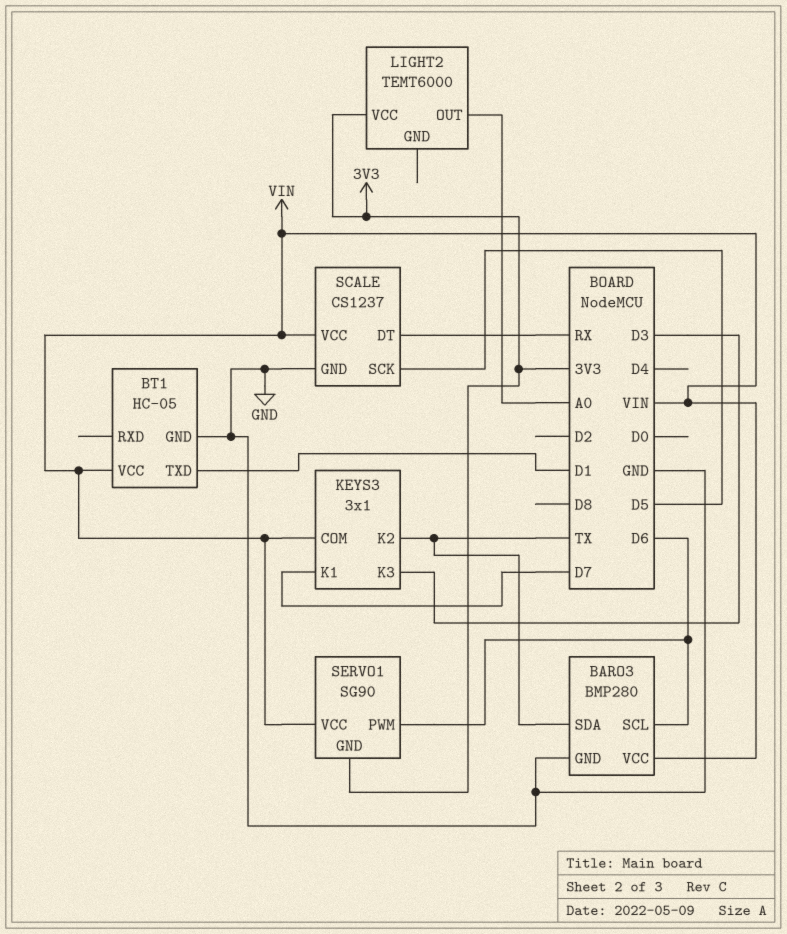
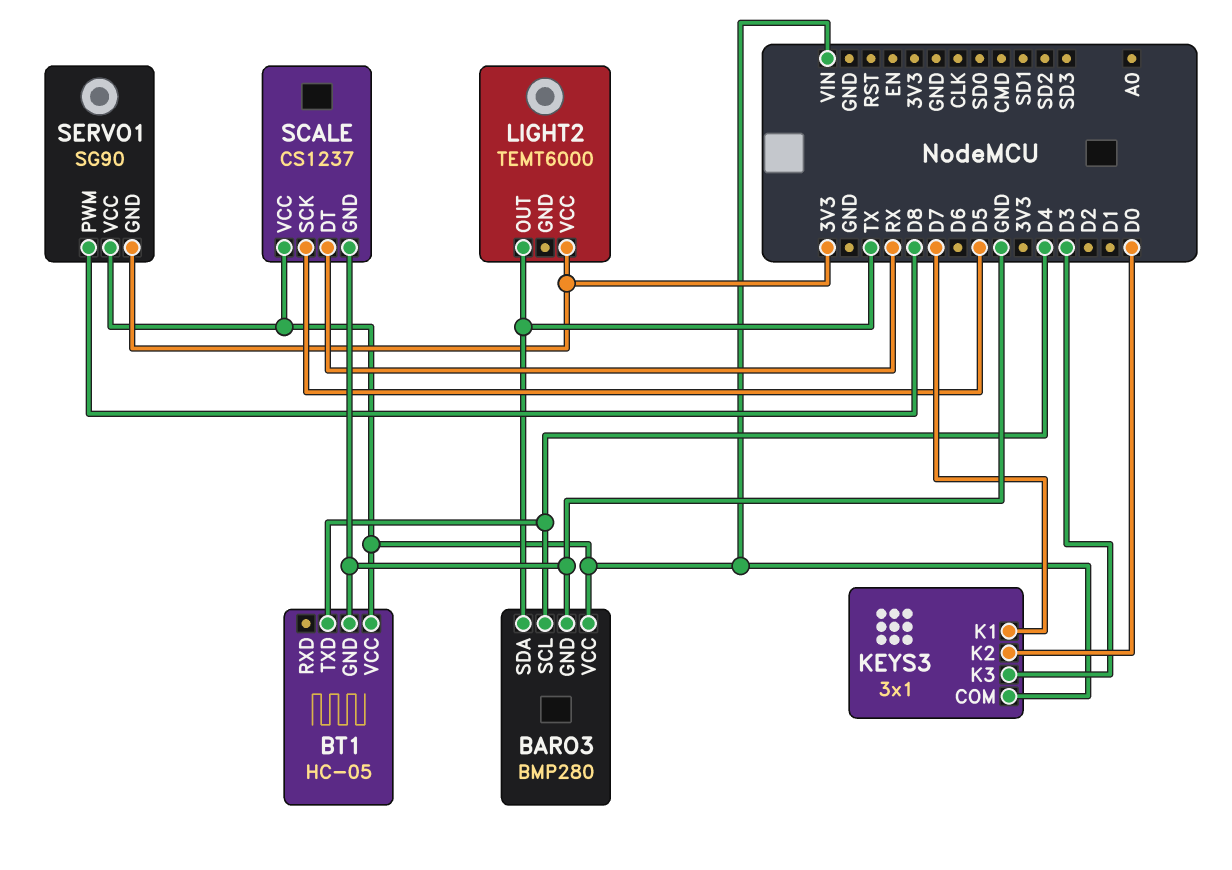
BARO3 pin SCL: D6 -> D4
BT1 pin TXD: D1 -> D4
KEYS3 pin K2: TX -> D0
LIGHT2 pin OUT: A0 -> TX
SERVO1 pin PWM: D6 -> D8

